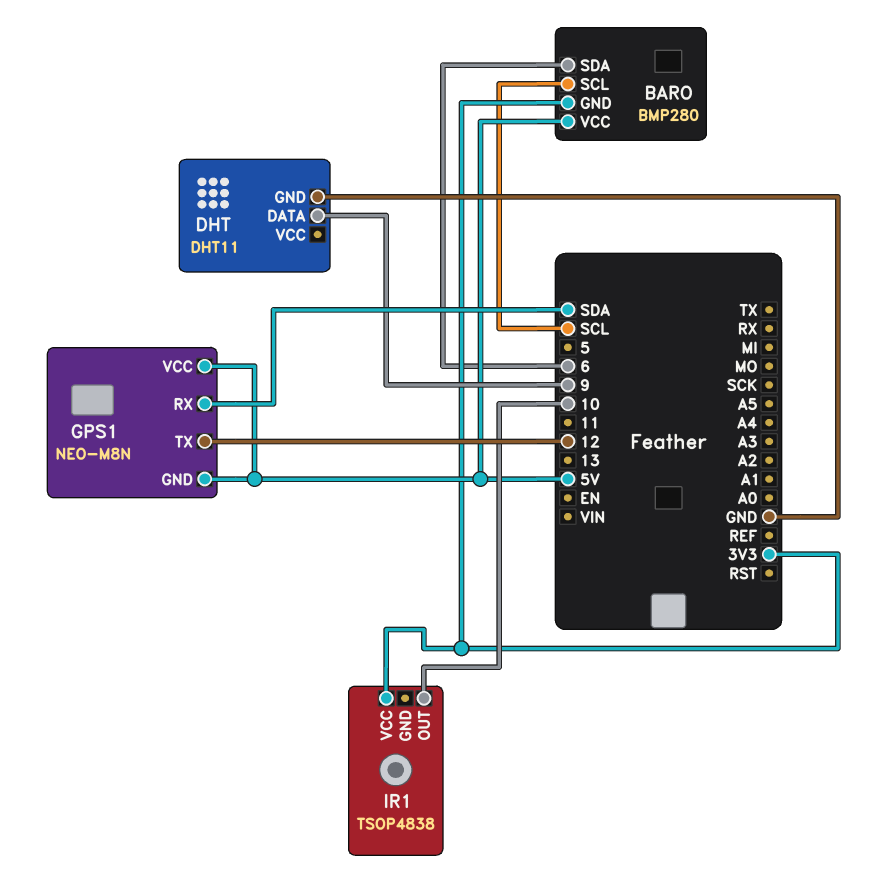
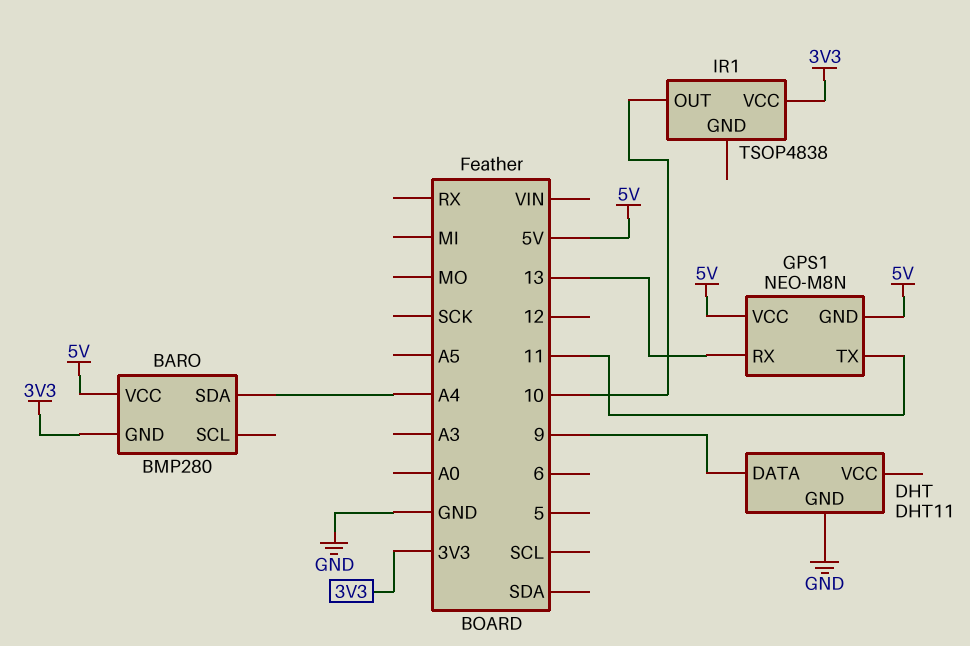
BARO pin SCL: SCL -> none
BARO pin SDA: 6 -> A4
GPS1 pin RX: SDA -> 13
GPS1 pin TX: 12 -> 11

